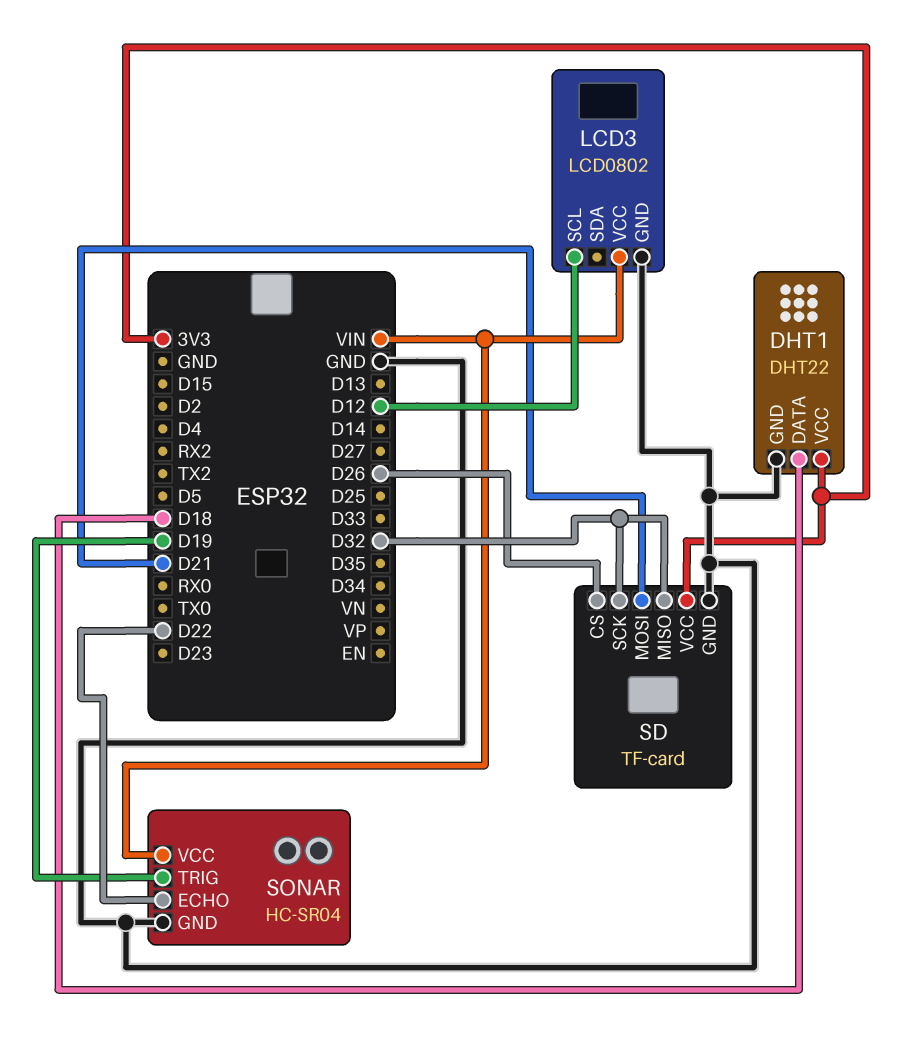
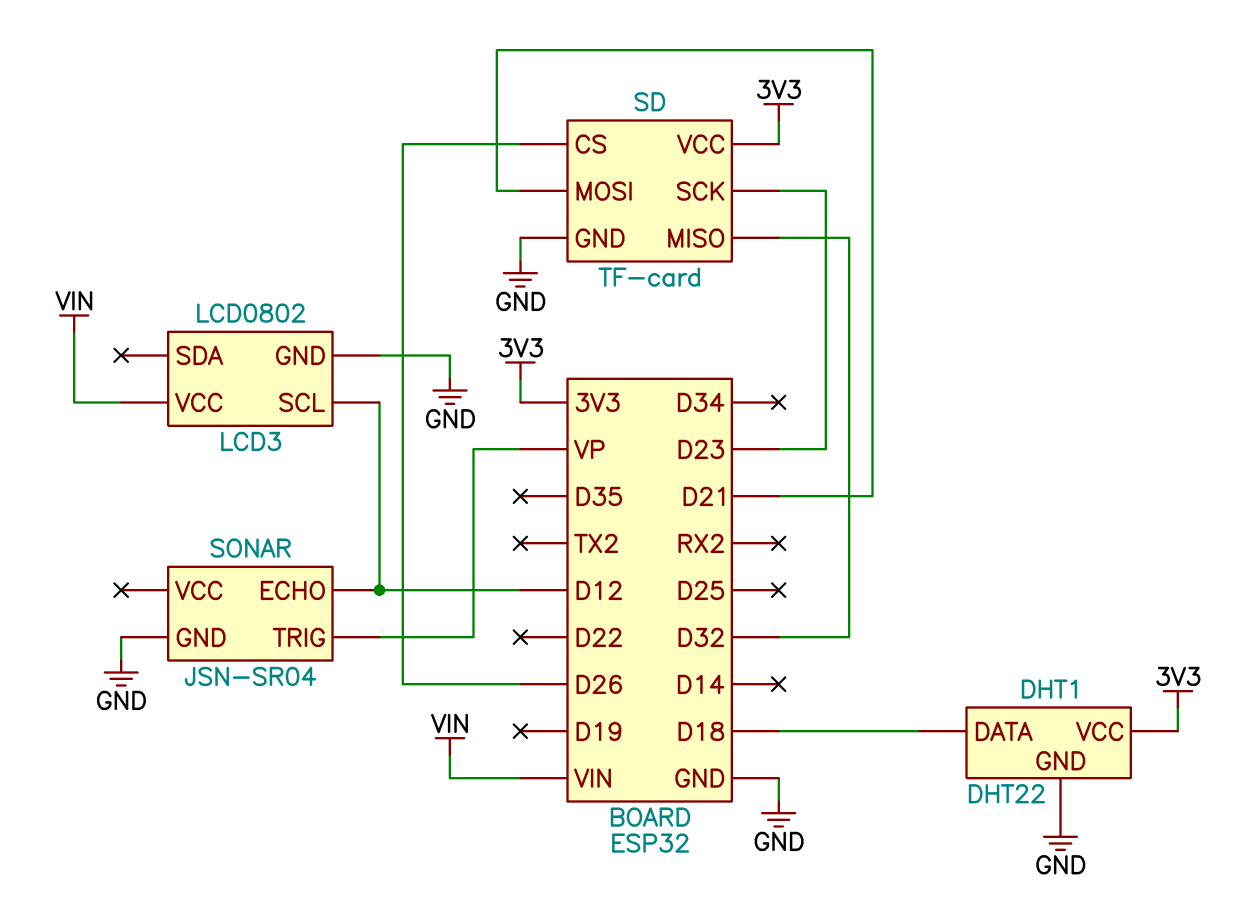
SD pin SCK: D32 -> D23
SONAR: HC-SR04 -> JSN-SR04
SONAR pin ECHO: D22 -> D12
SONAR pin TRIG: D19 -> VP
SONAR pin VCC: VIN -> none

